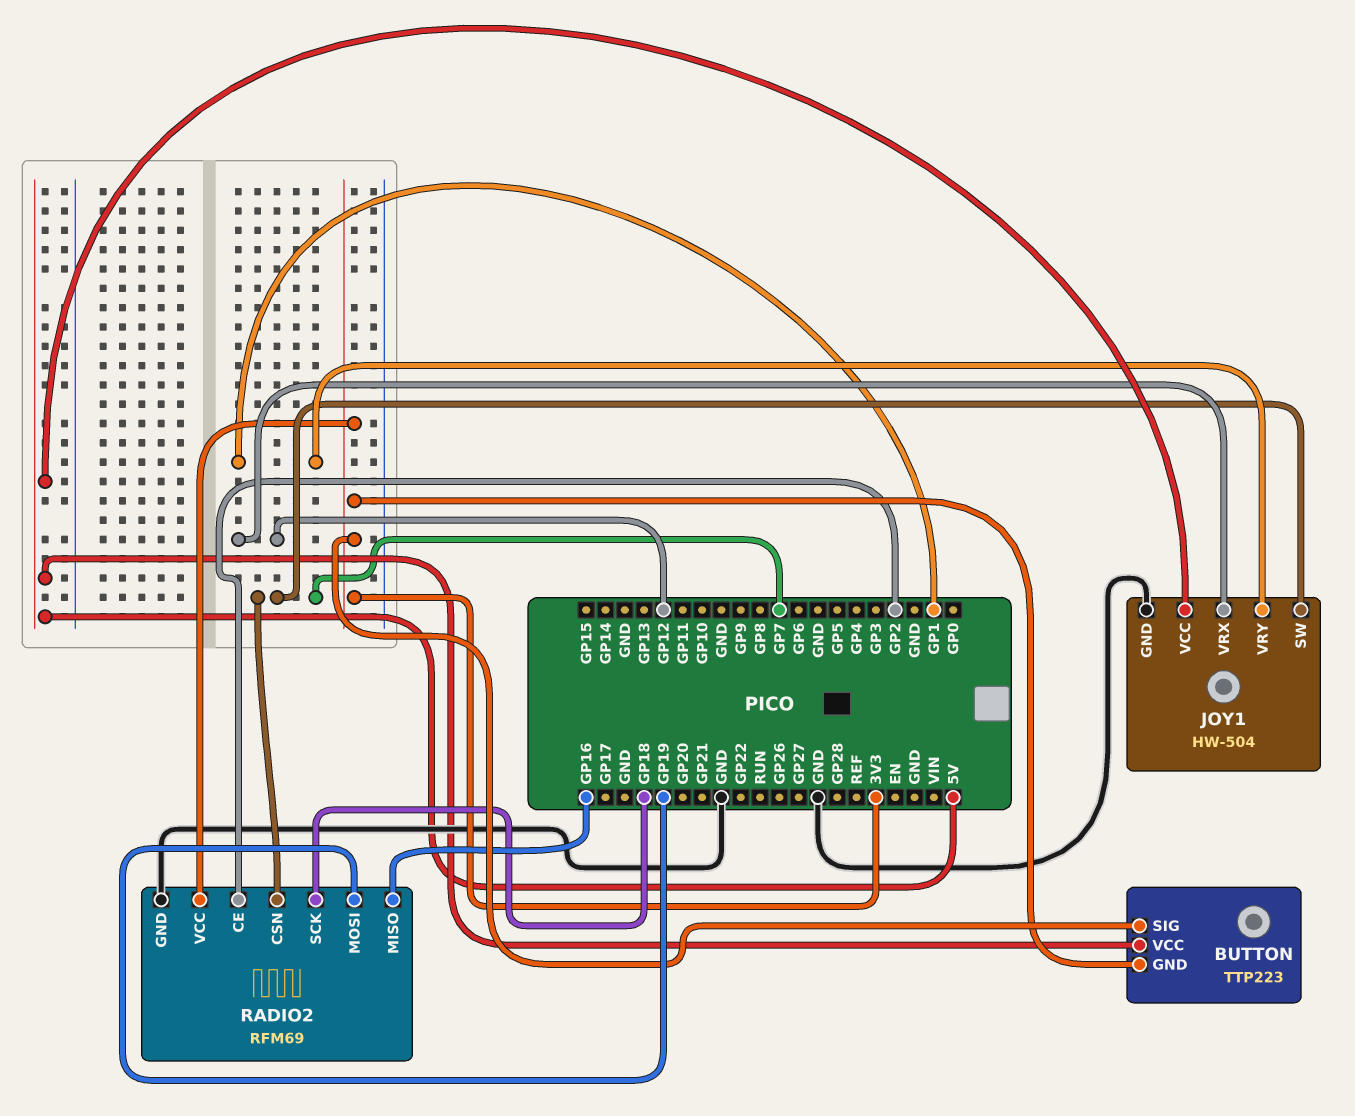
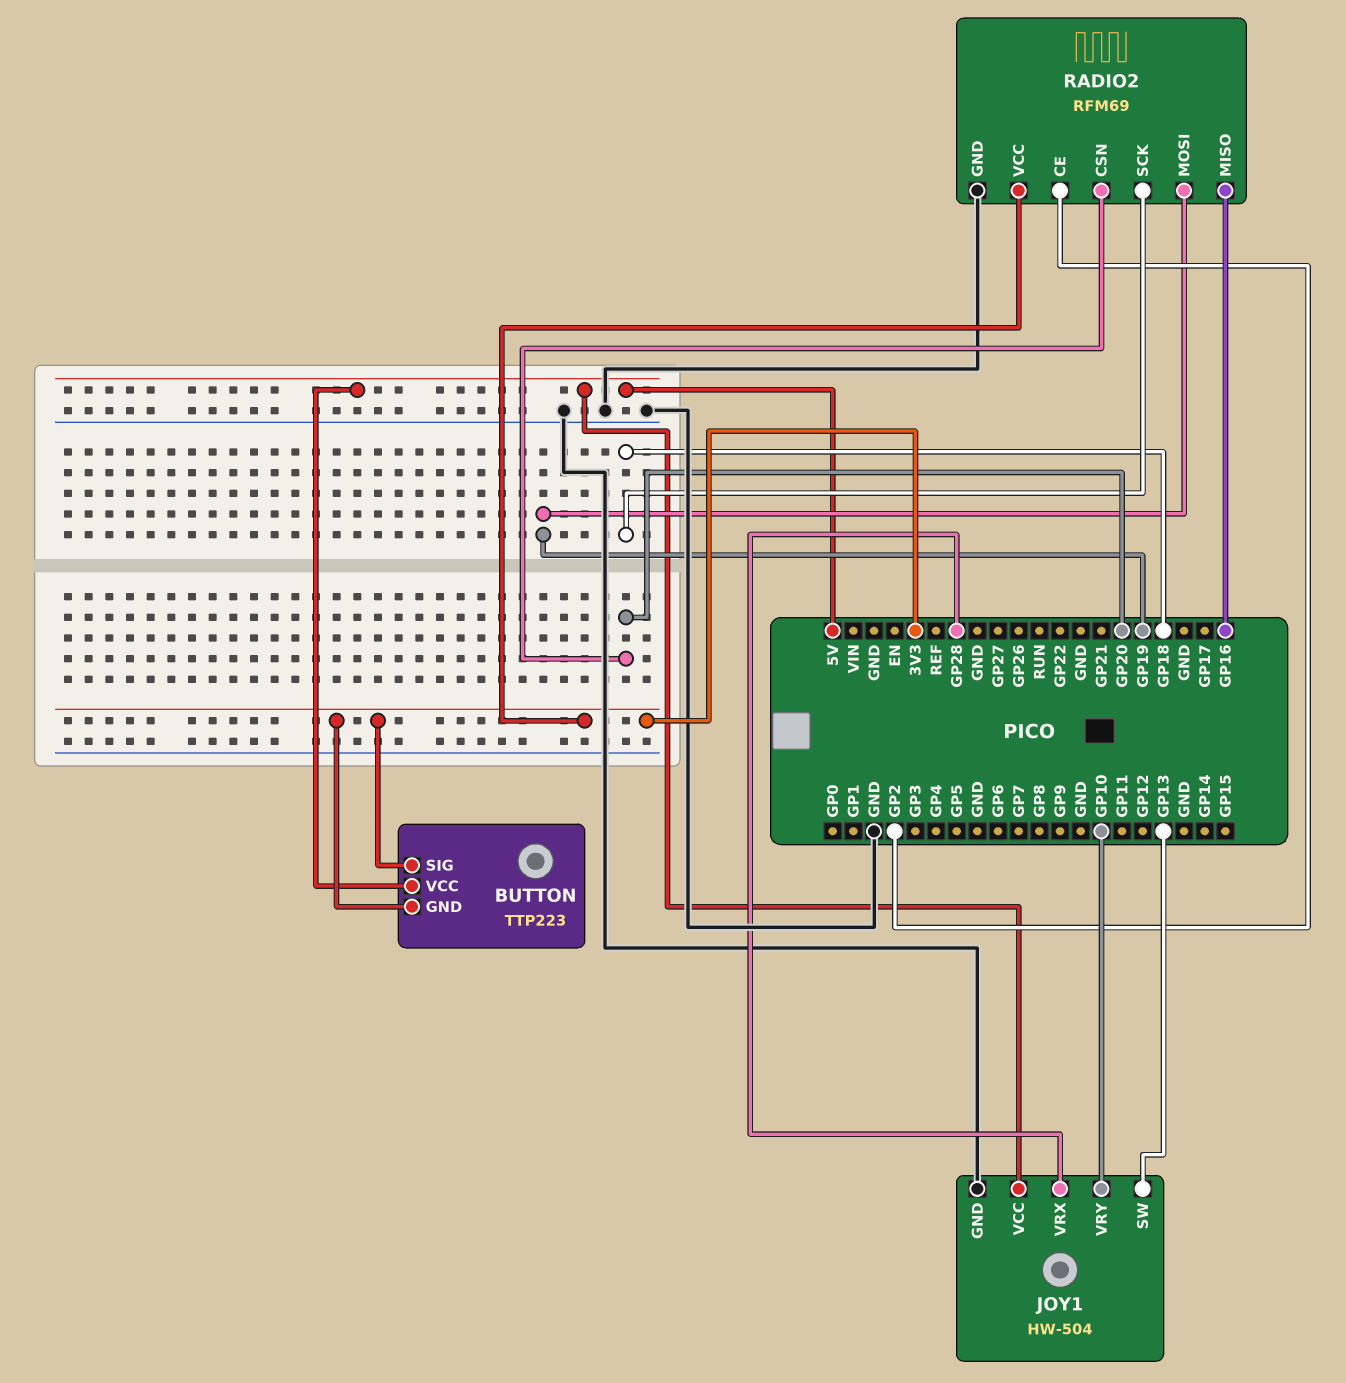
JOY1 pin SW: GP7 -> GP13
JOY1 pin VRX: GP12 -> GP28
JOY1 pin VRY: GP1 -> GP10
RADIO2 pin CSN: GP7 -> GP20

